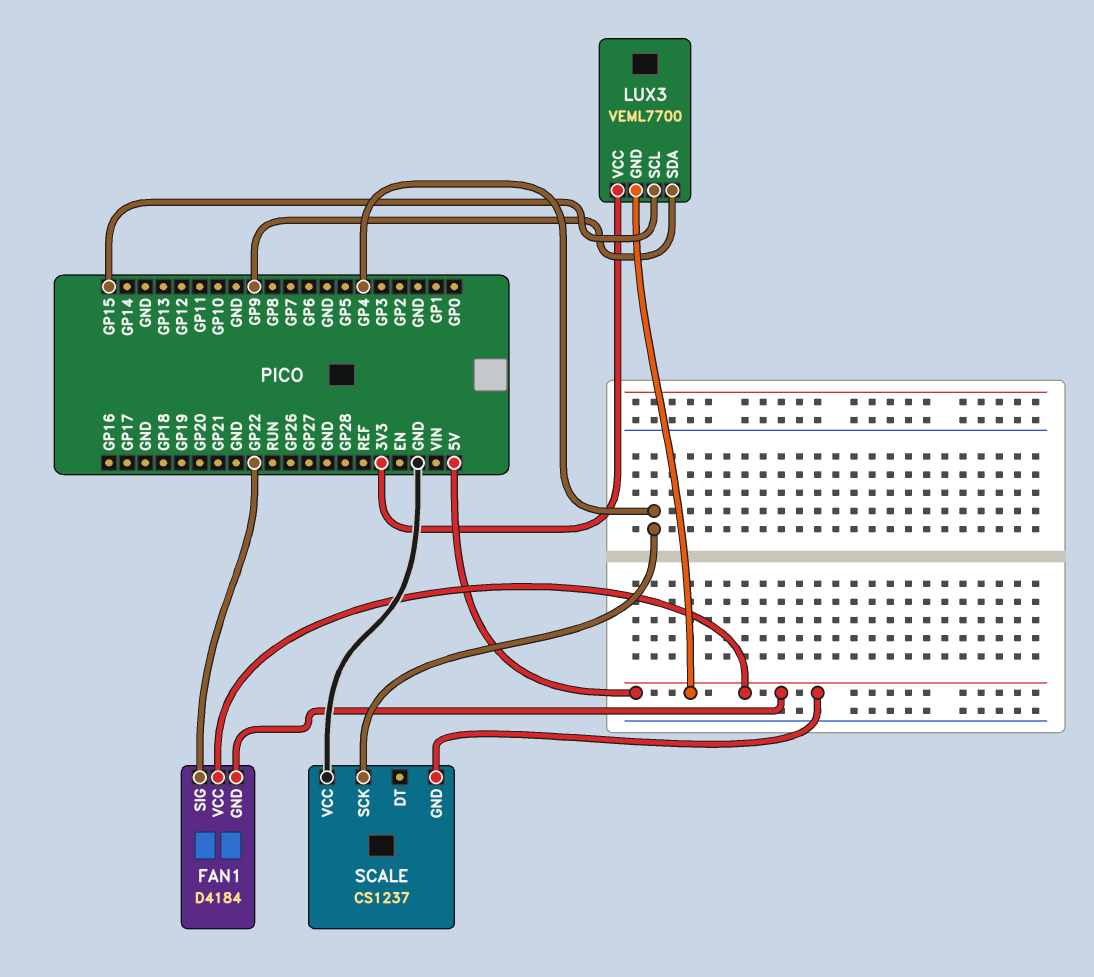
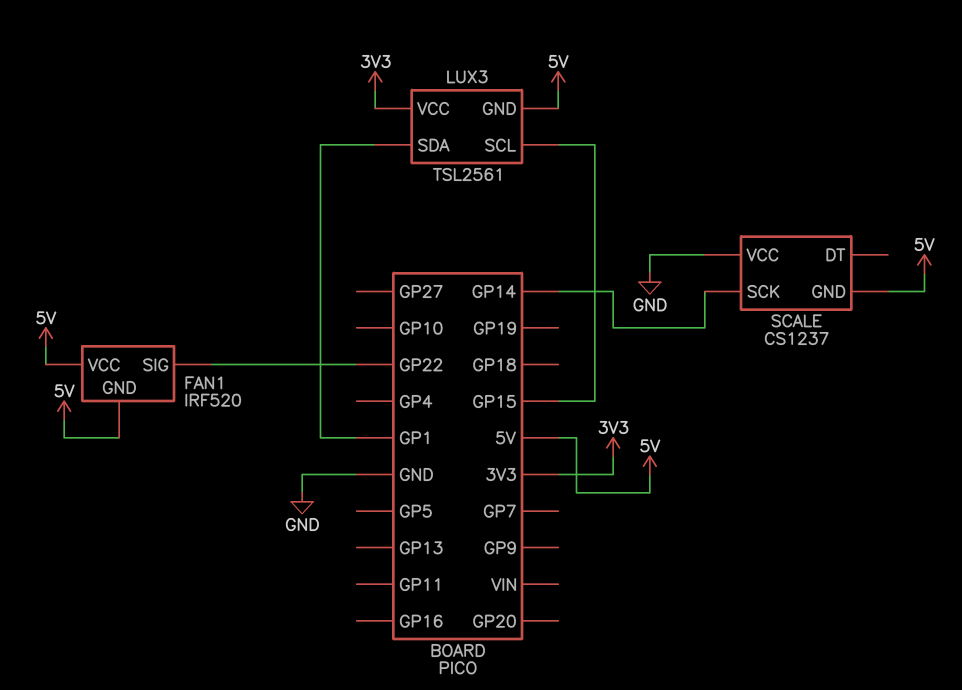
FAN1: D4184 -> IRF520
LUX3: VEML7700 -> TSL2561
LUX3 pin SDA: GP9 -> GP1
SCALE pin SCK: GP4 -> GP14

